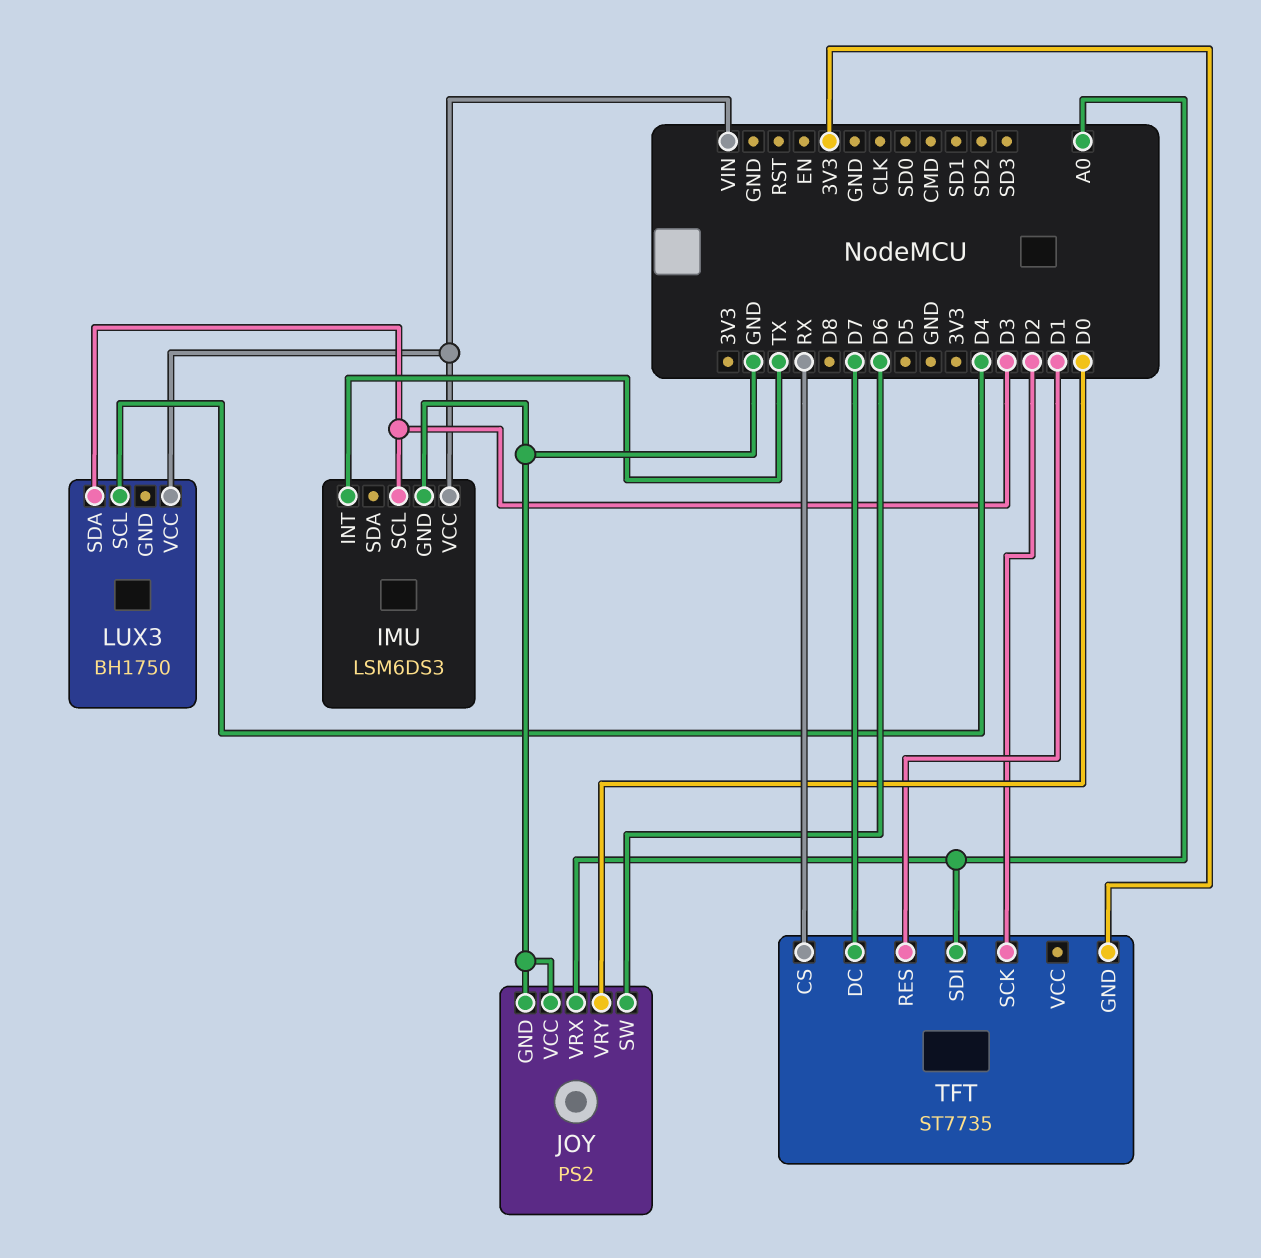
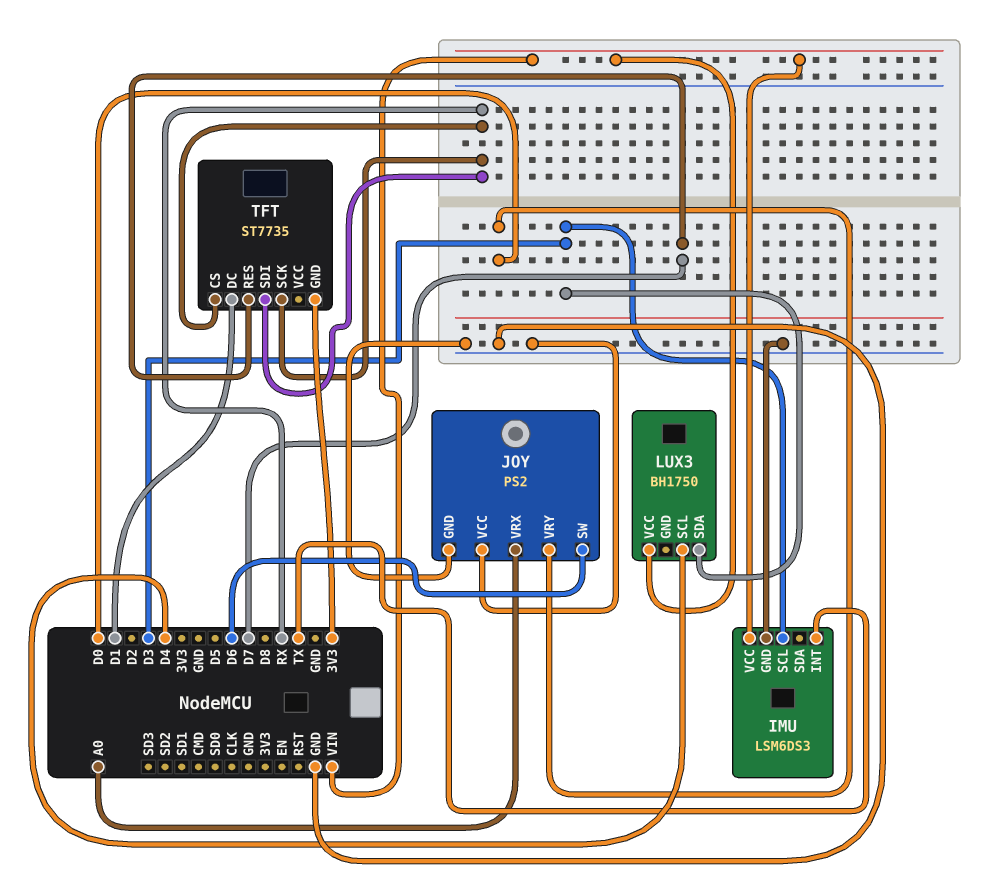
TFT pin DC: D7 -> D1
TFT pin RES: D1 -> D7
TFT pin SCK: D2 -> RX
TFT pin SDI: A0 -> RX

